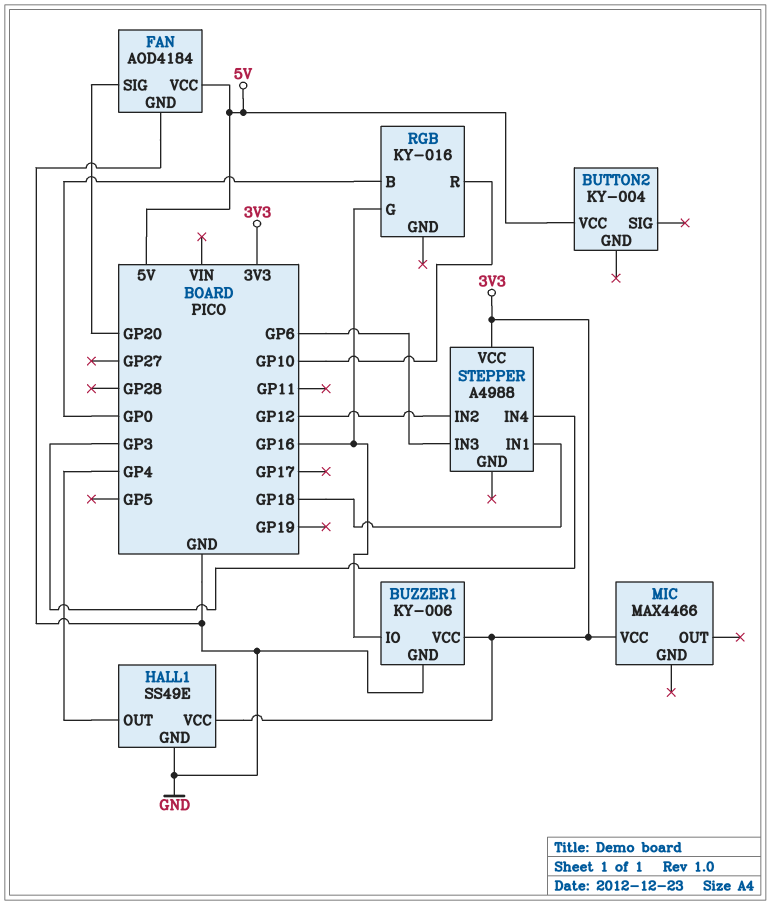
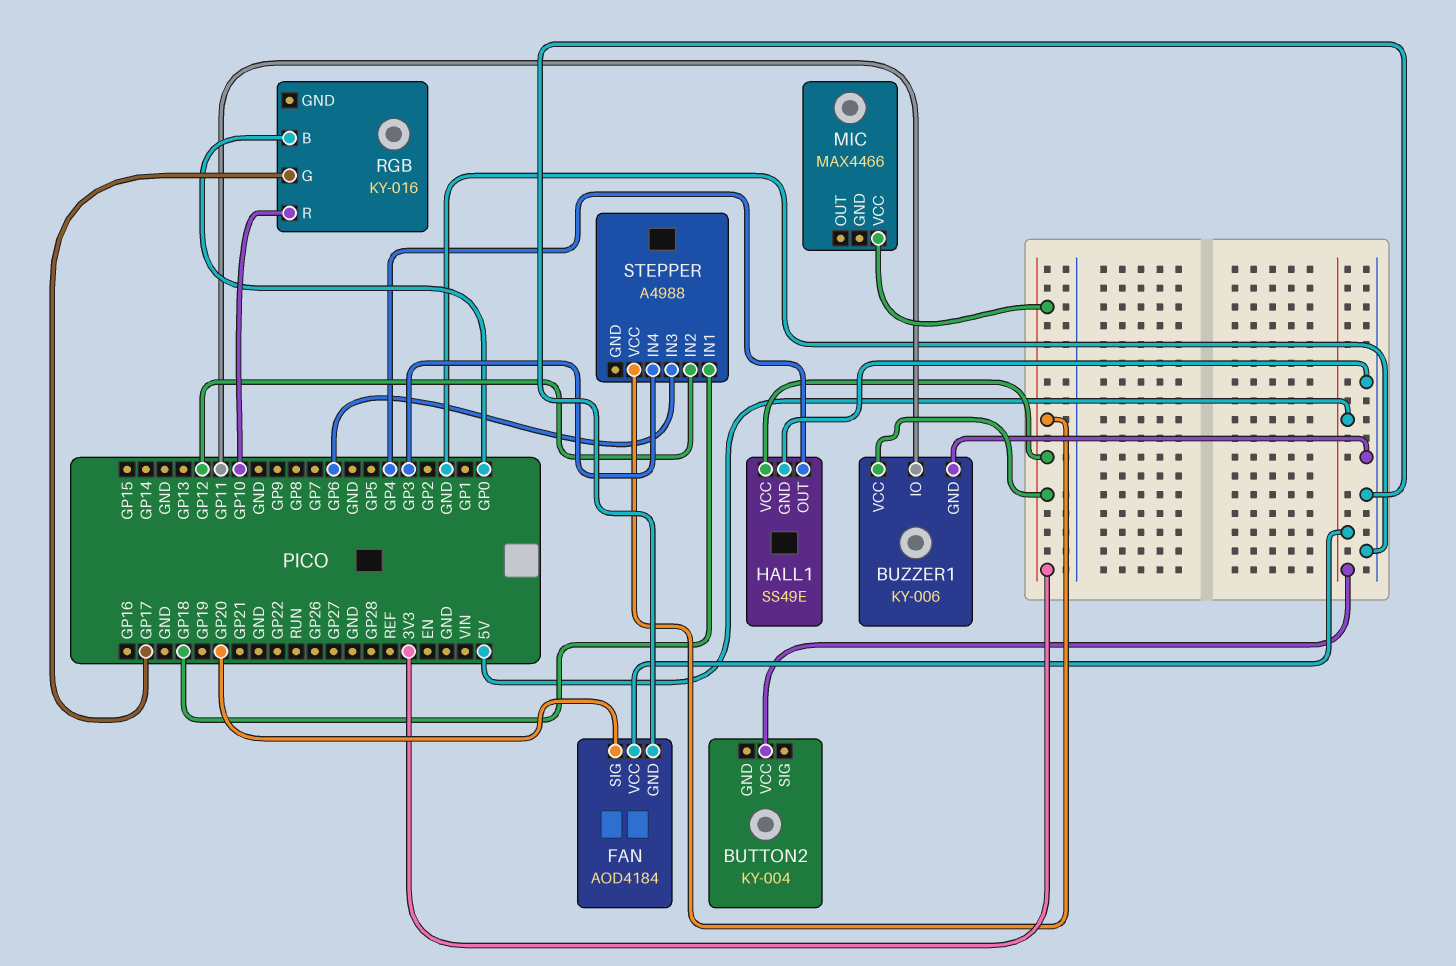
BUZZER1 pin IO: GP16 -> GP11
RGB pin G: GP16 -> GP17

